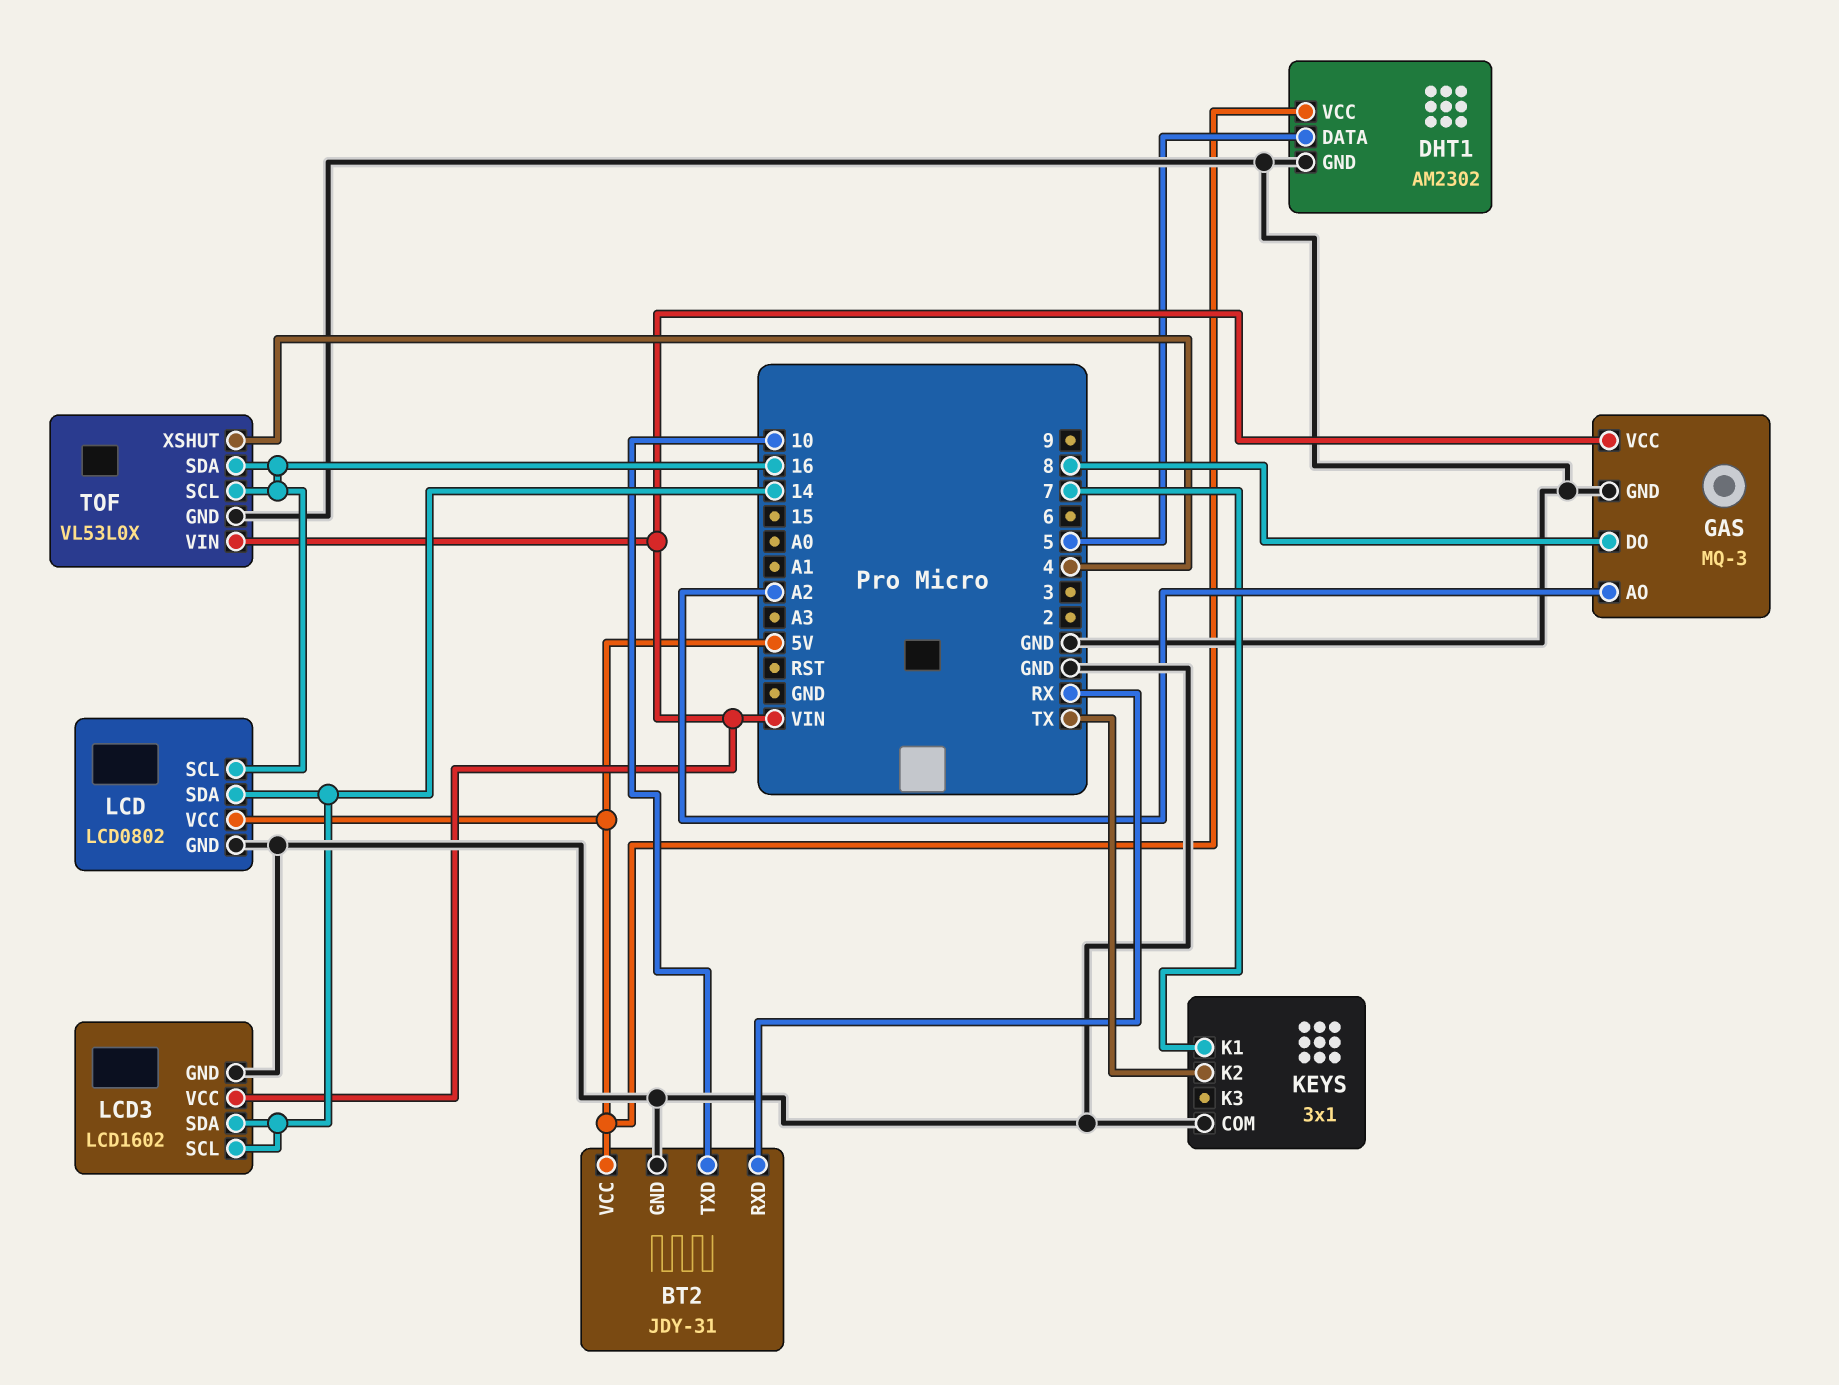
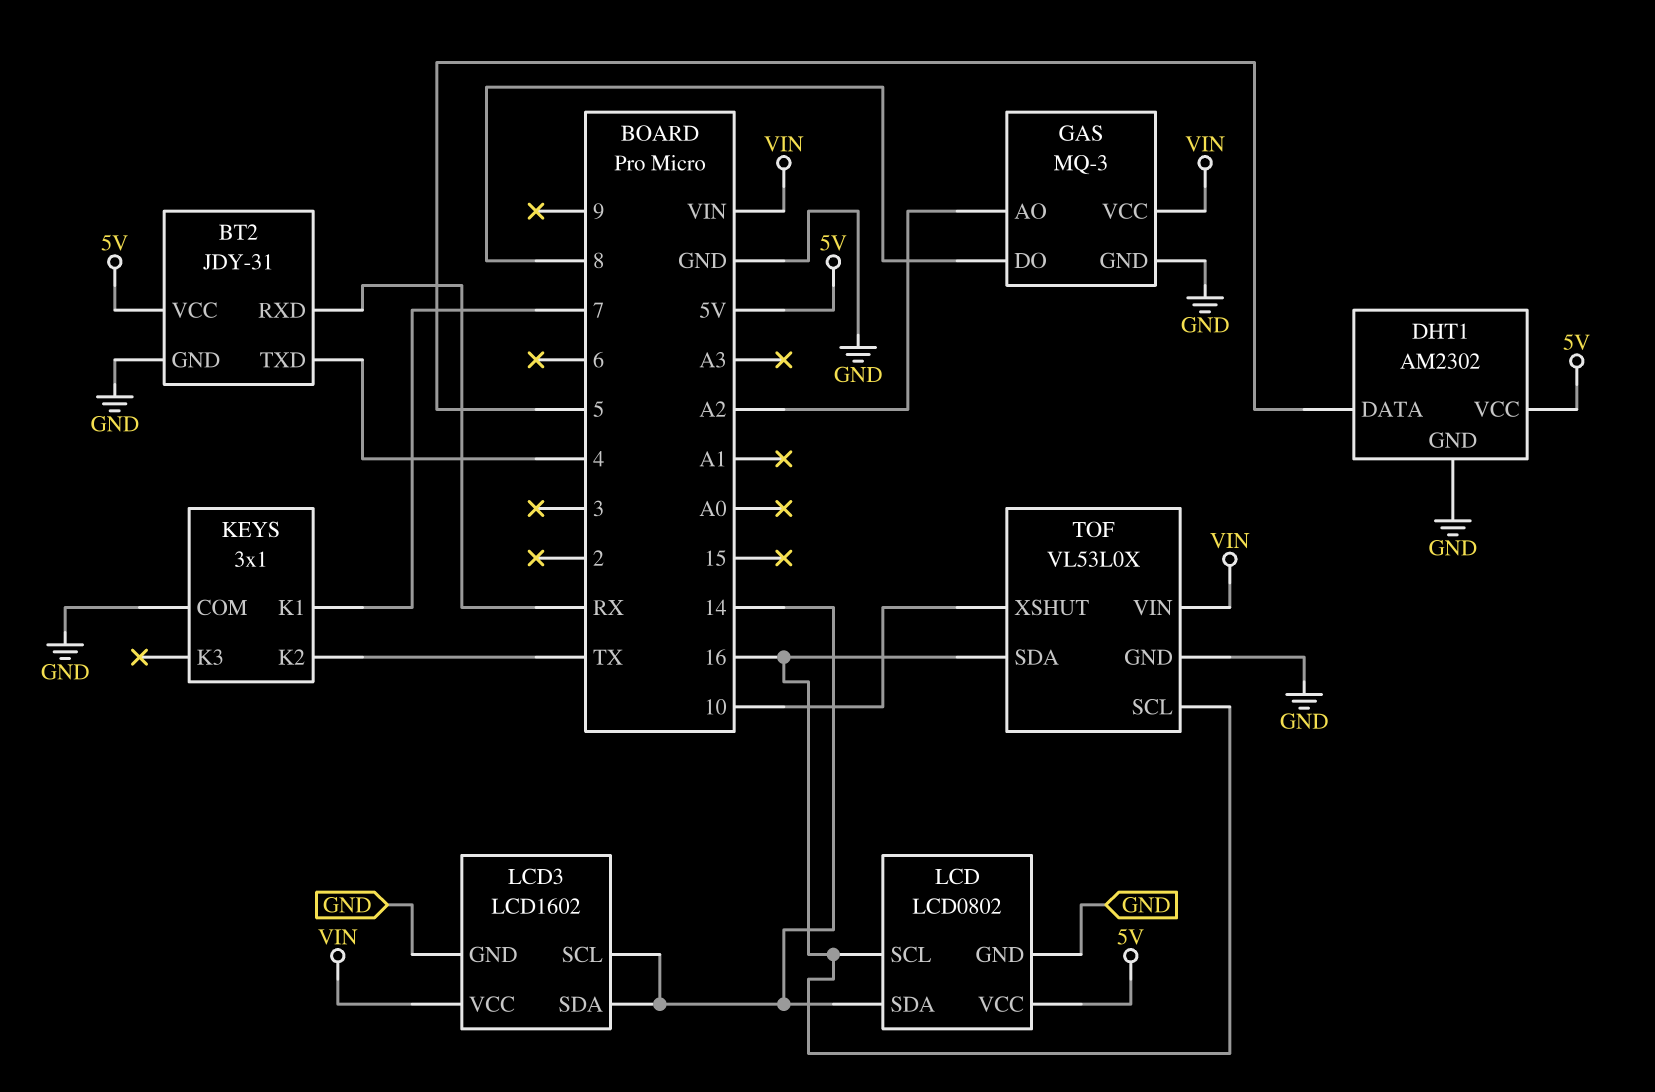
BT2 pin TXD: 10 -> 4
TOF pin XSHUT: 4 -> 10

